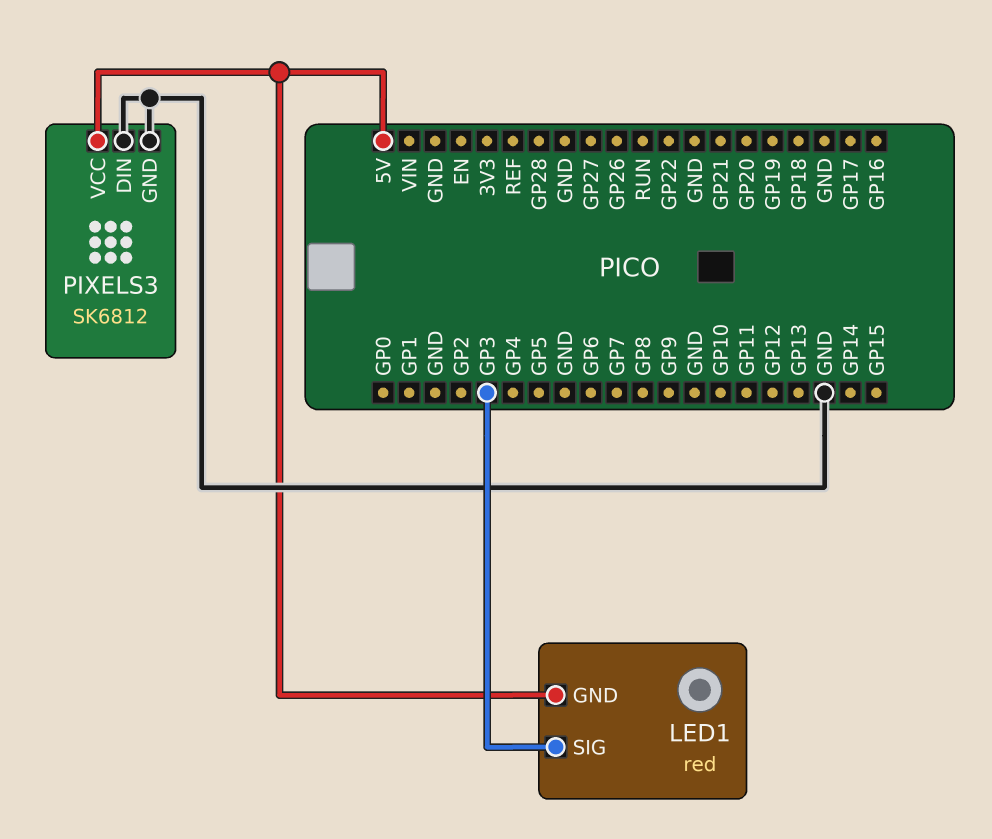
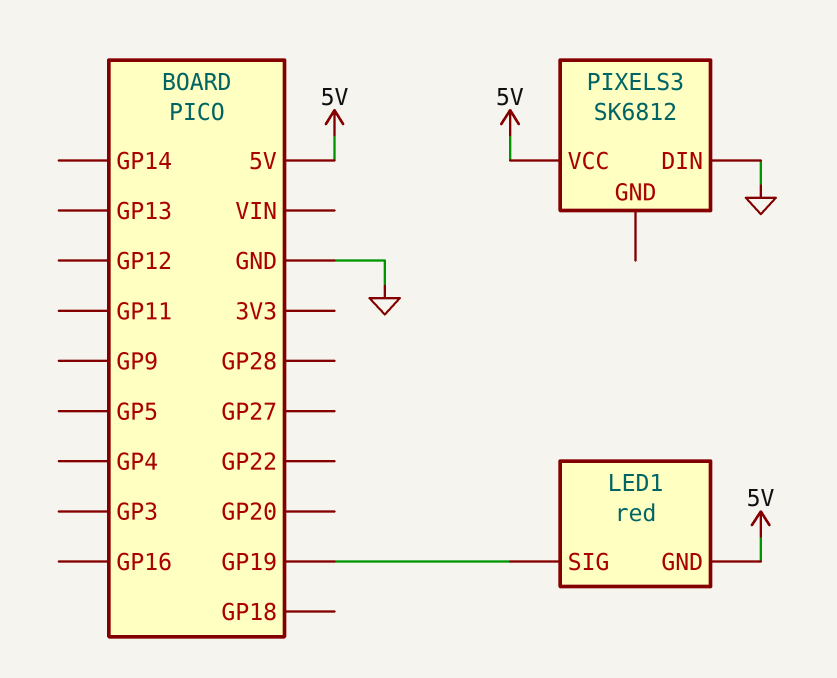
LED1 pin SIG: GP3 -> GP19
PIXELS3 pin GND: GND -> none

